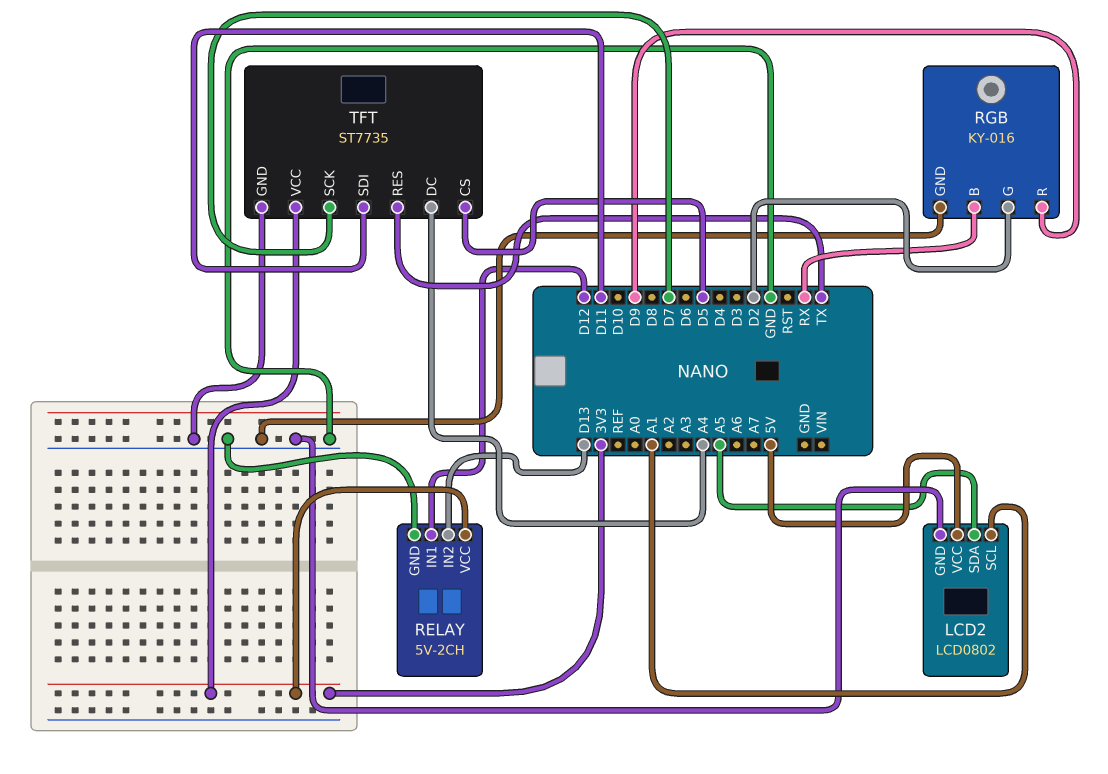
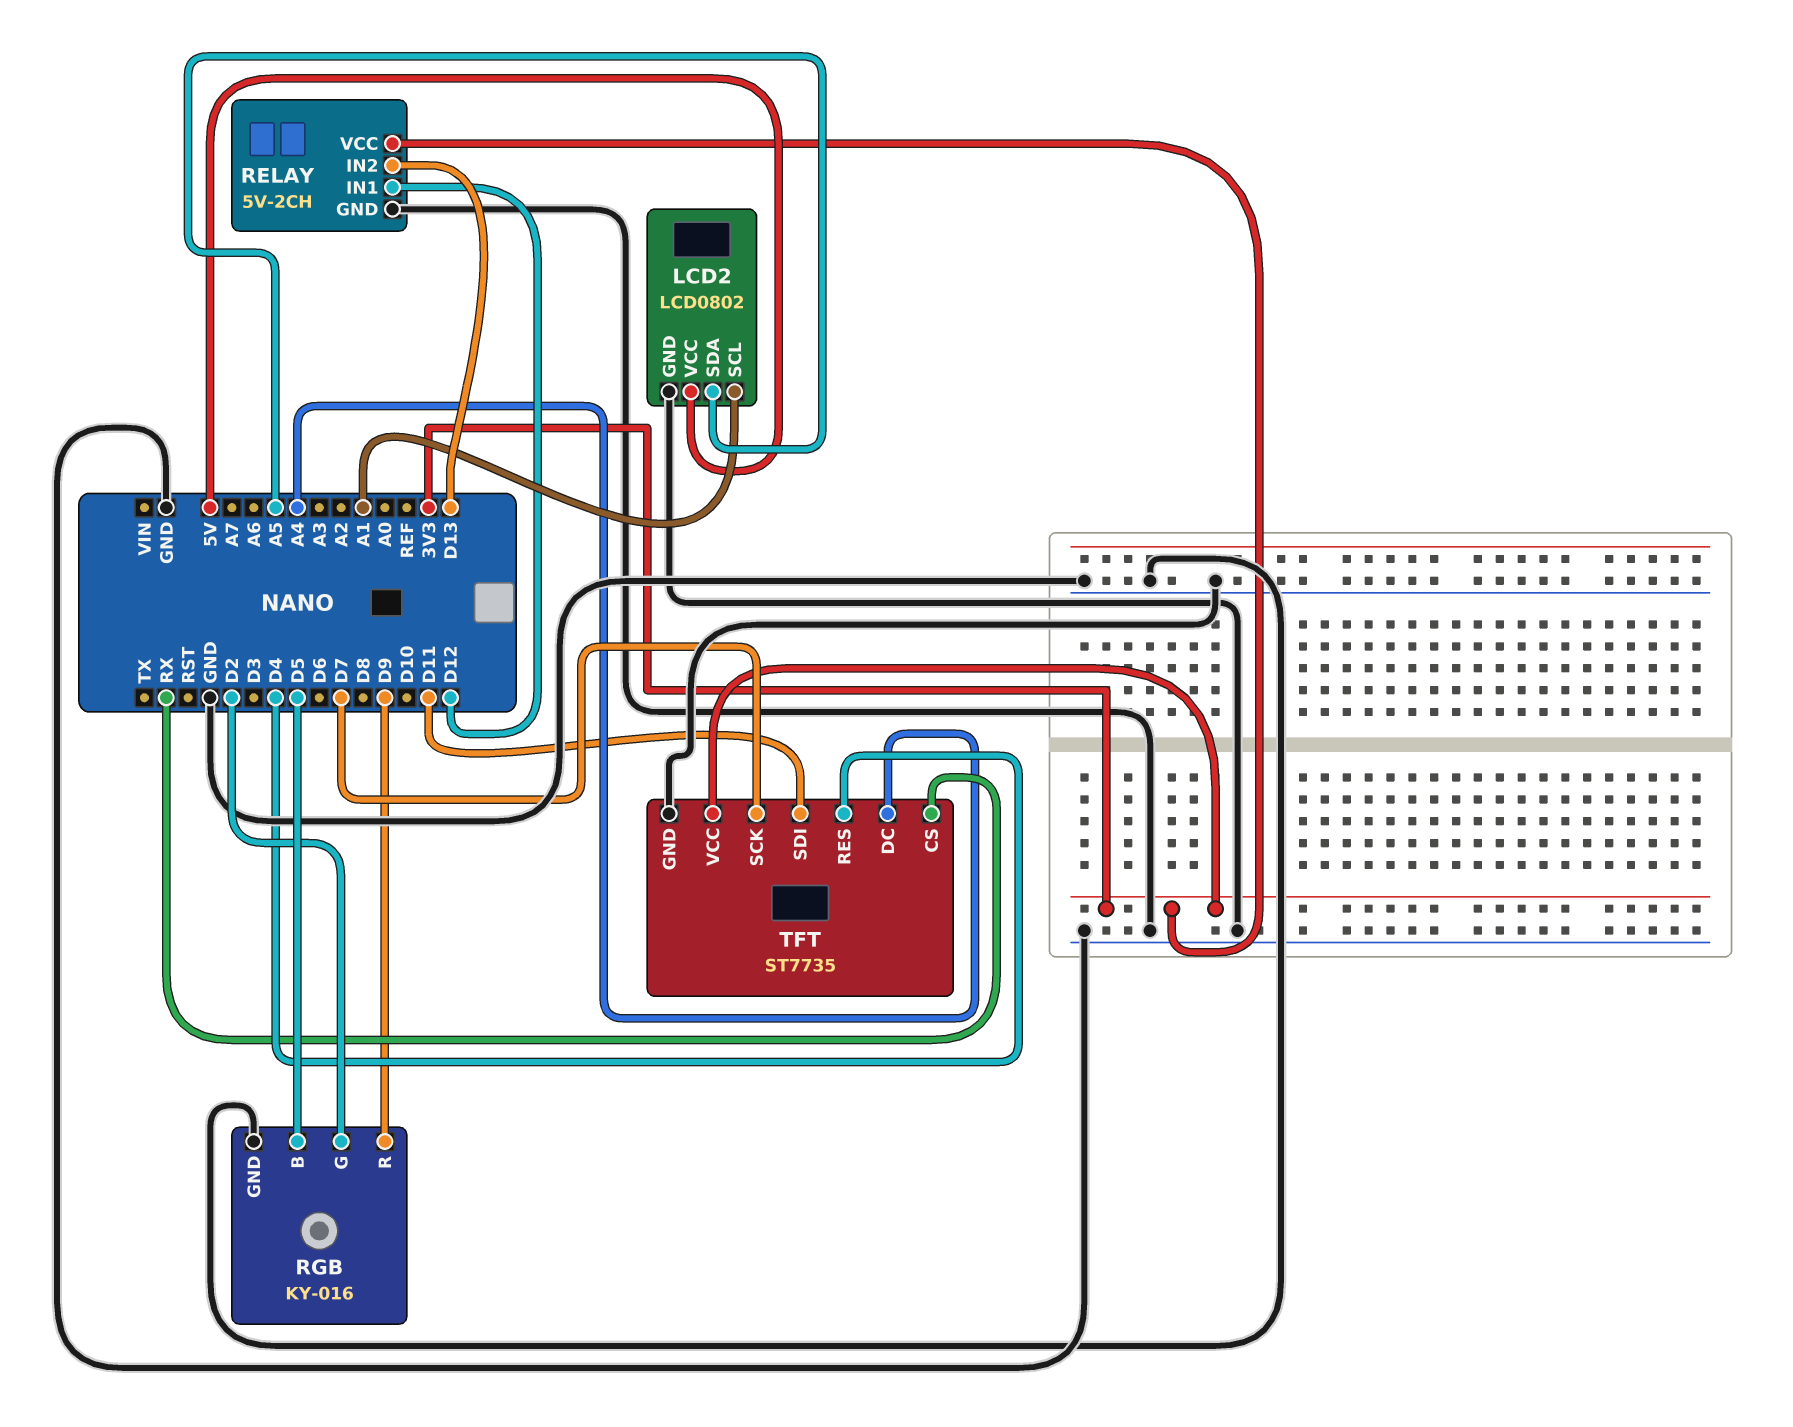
RGB pin B: RX -> D5
TFT pin CS: D5 -> RX
TFT pin RES: TX -> D4

